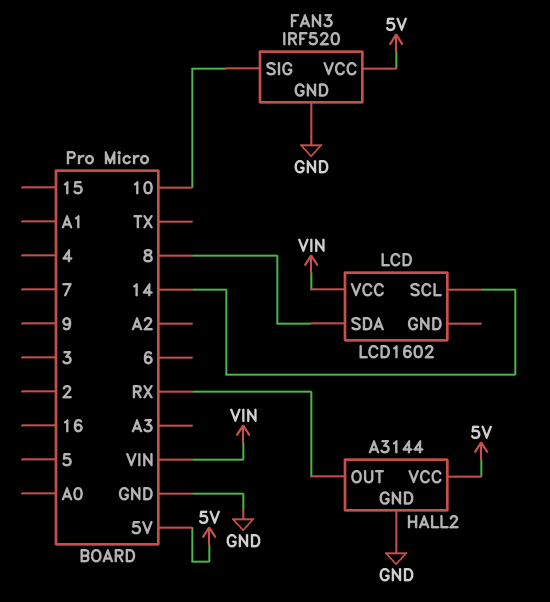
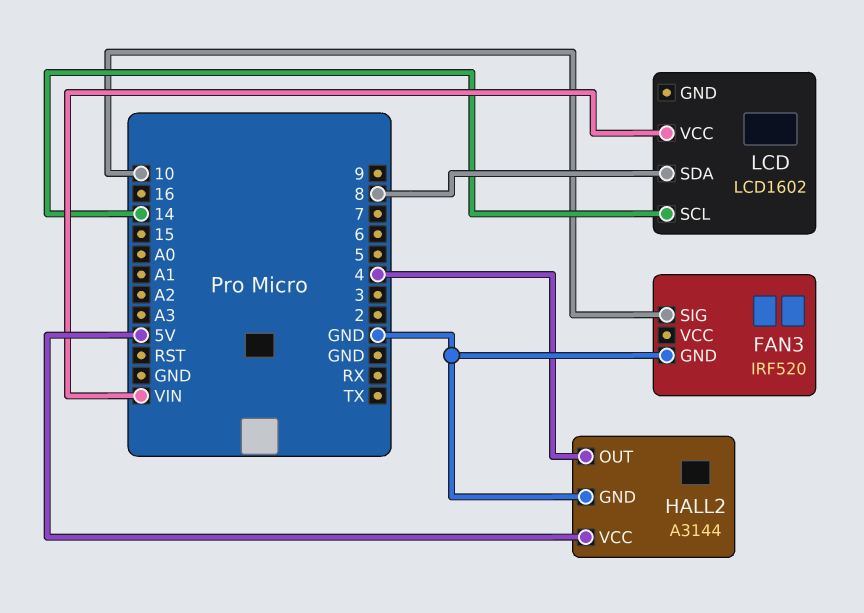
FAN3 pin VCC: 5V -> none
HALL2 pin OUT: RX -> 4

